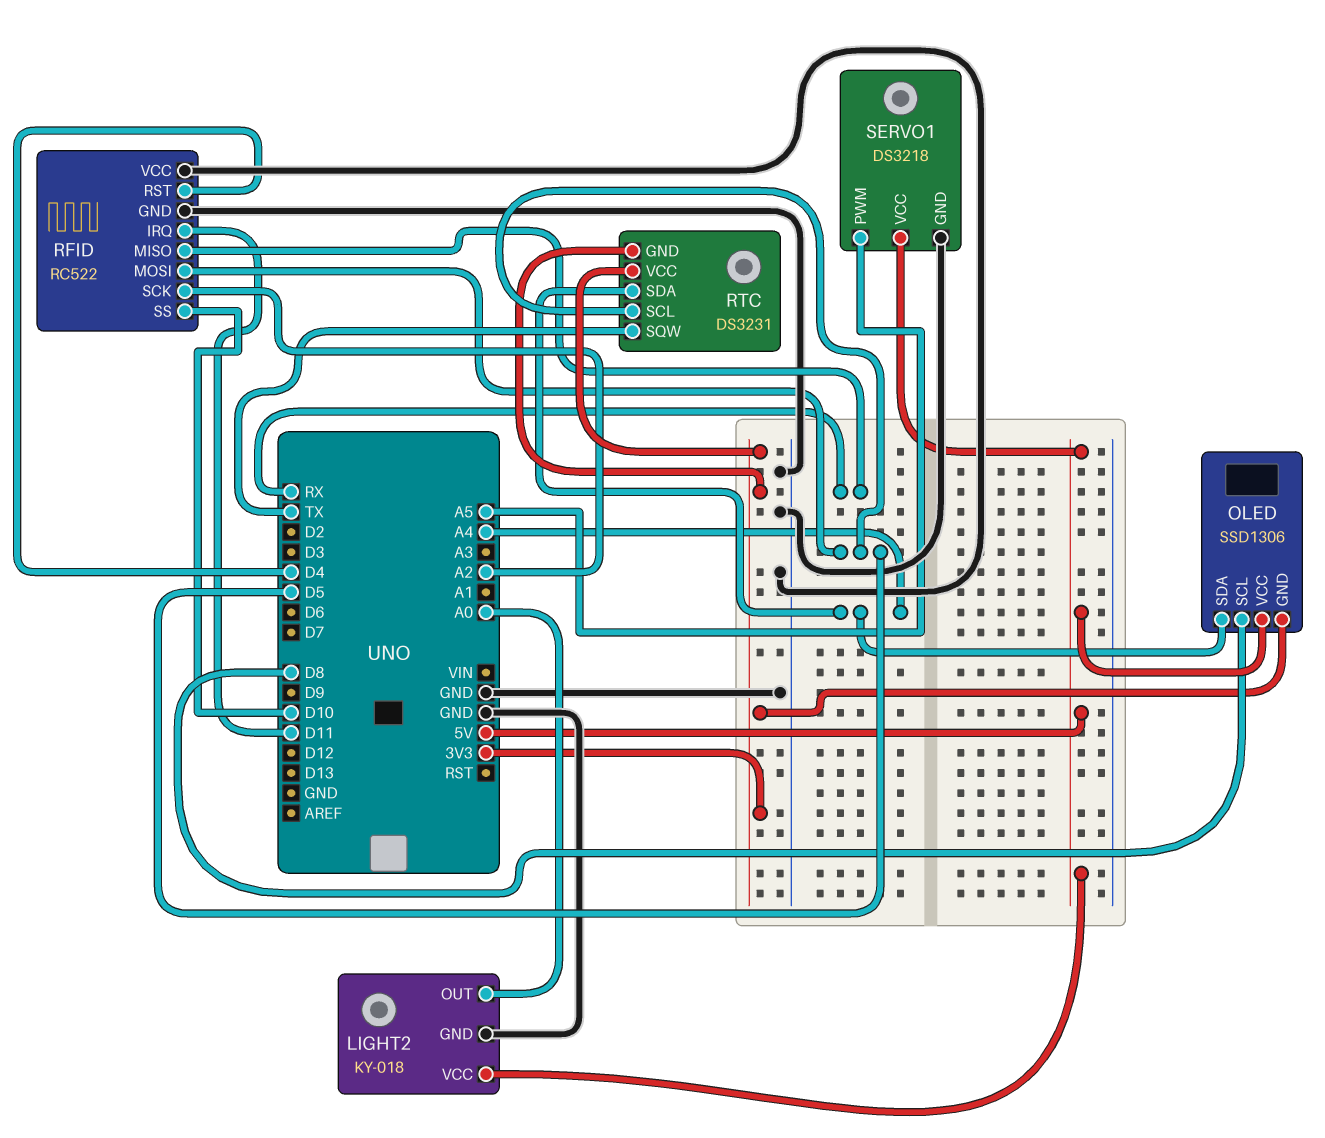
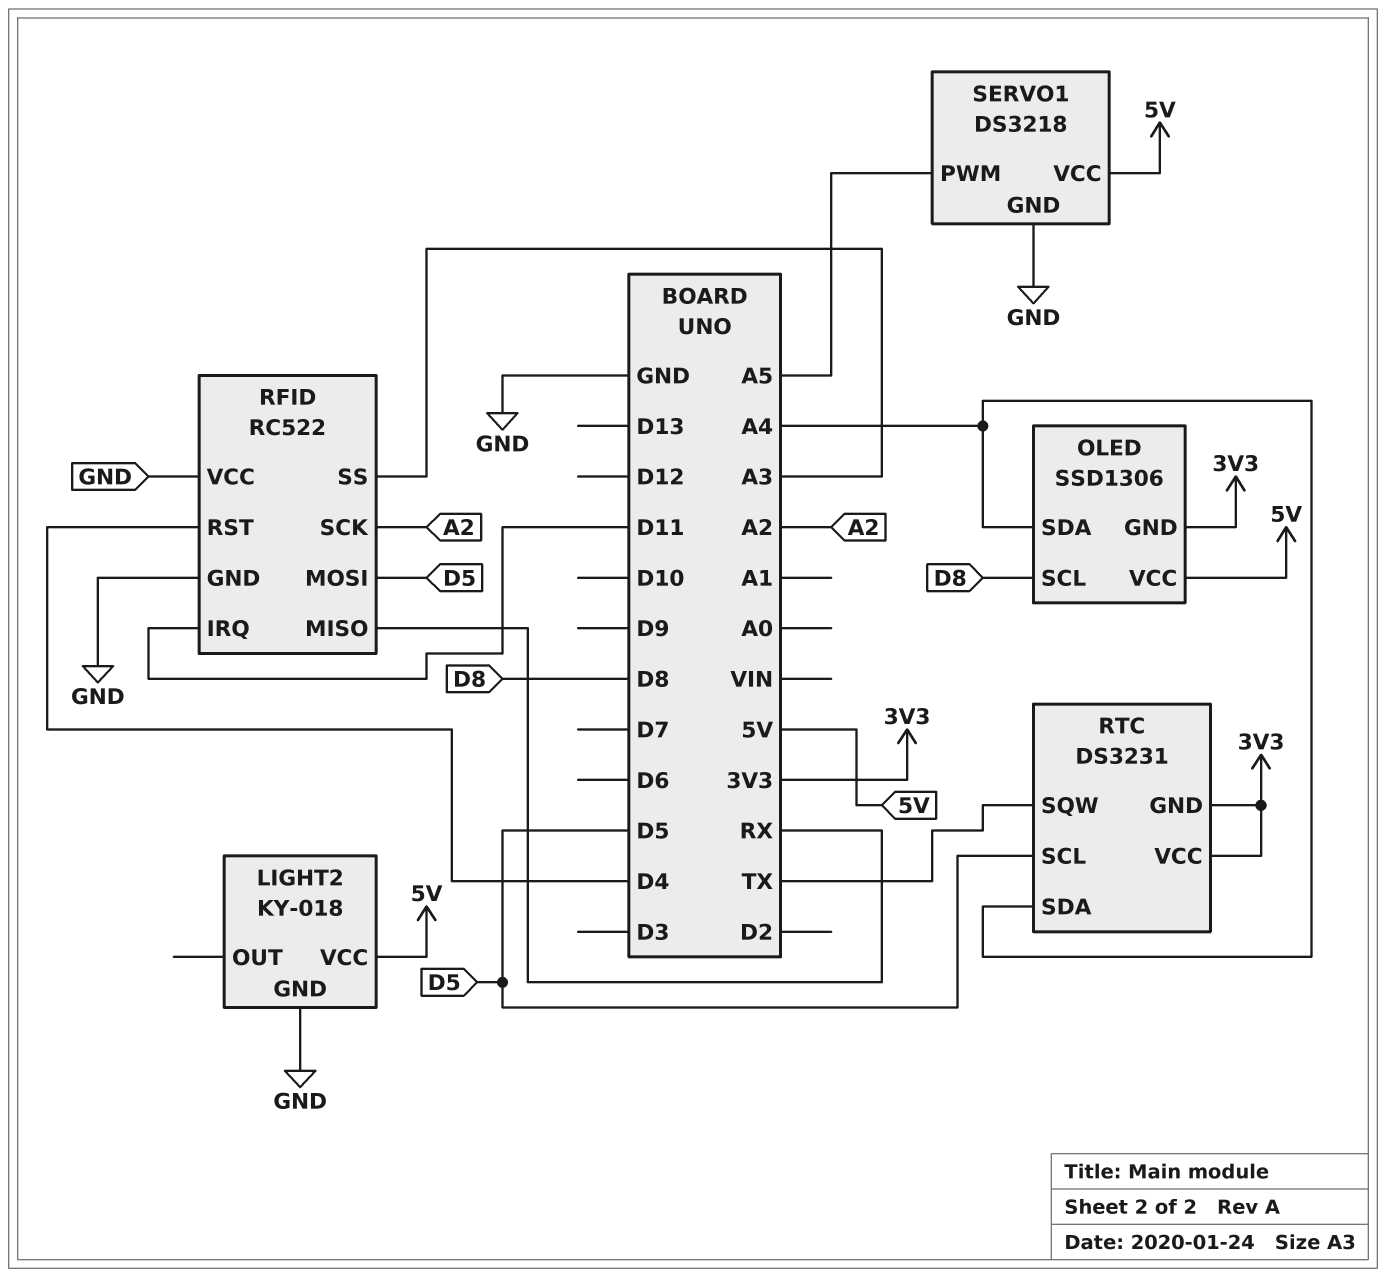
LIGHT2 pin OUT: A0 -> none
RFID pin SS: D10 -> A3

